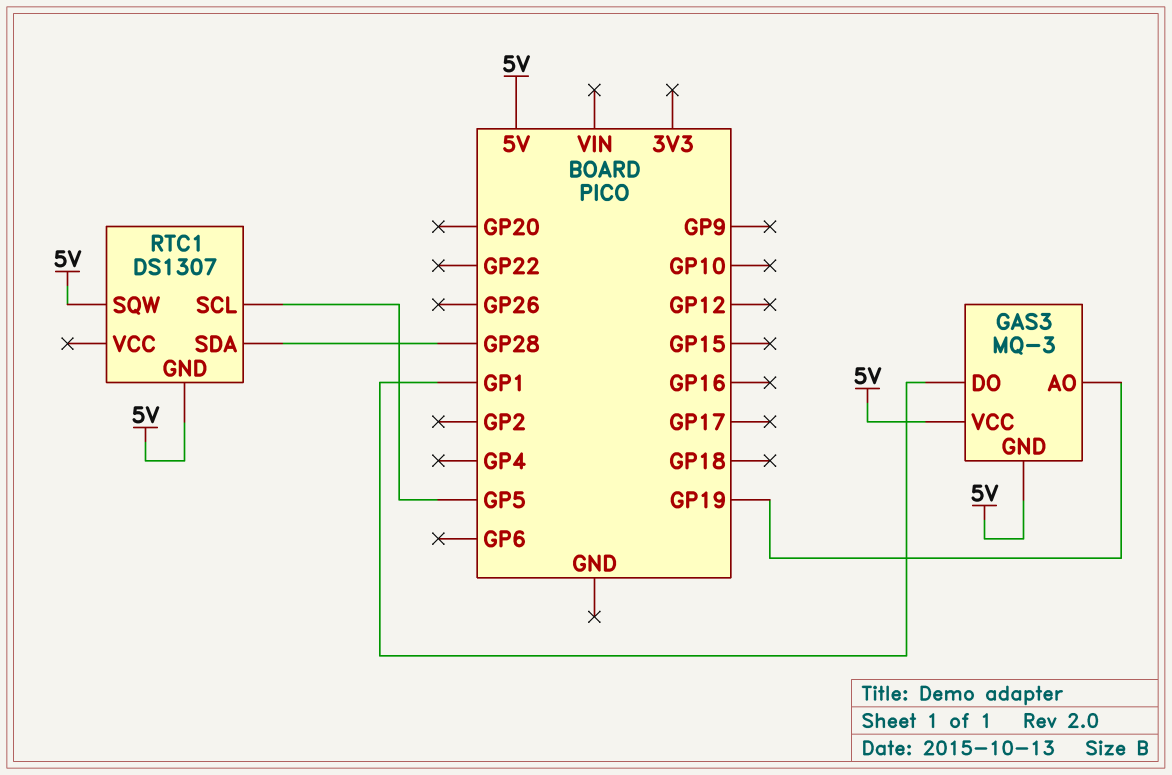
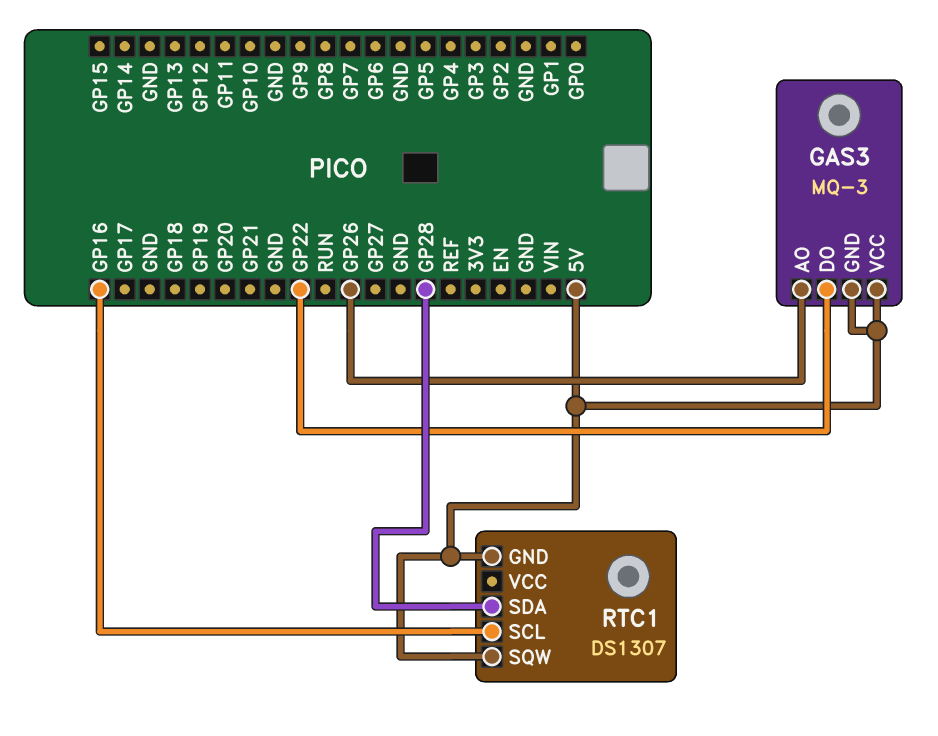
GAS3 pin AO: GP19 -> GP26
GAS3 pin DO: GP1 -> GP22
RTC1 pin SCL: GP5 -> GP16

